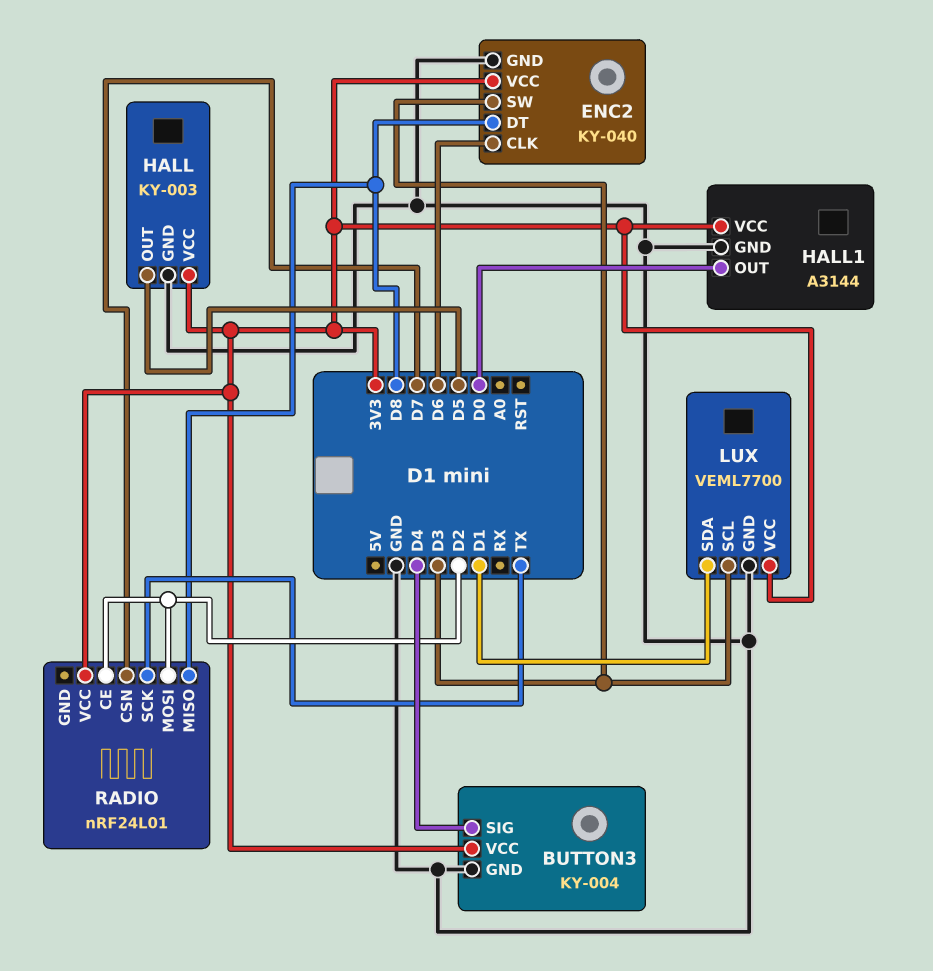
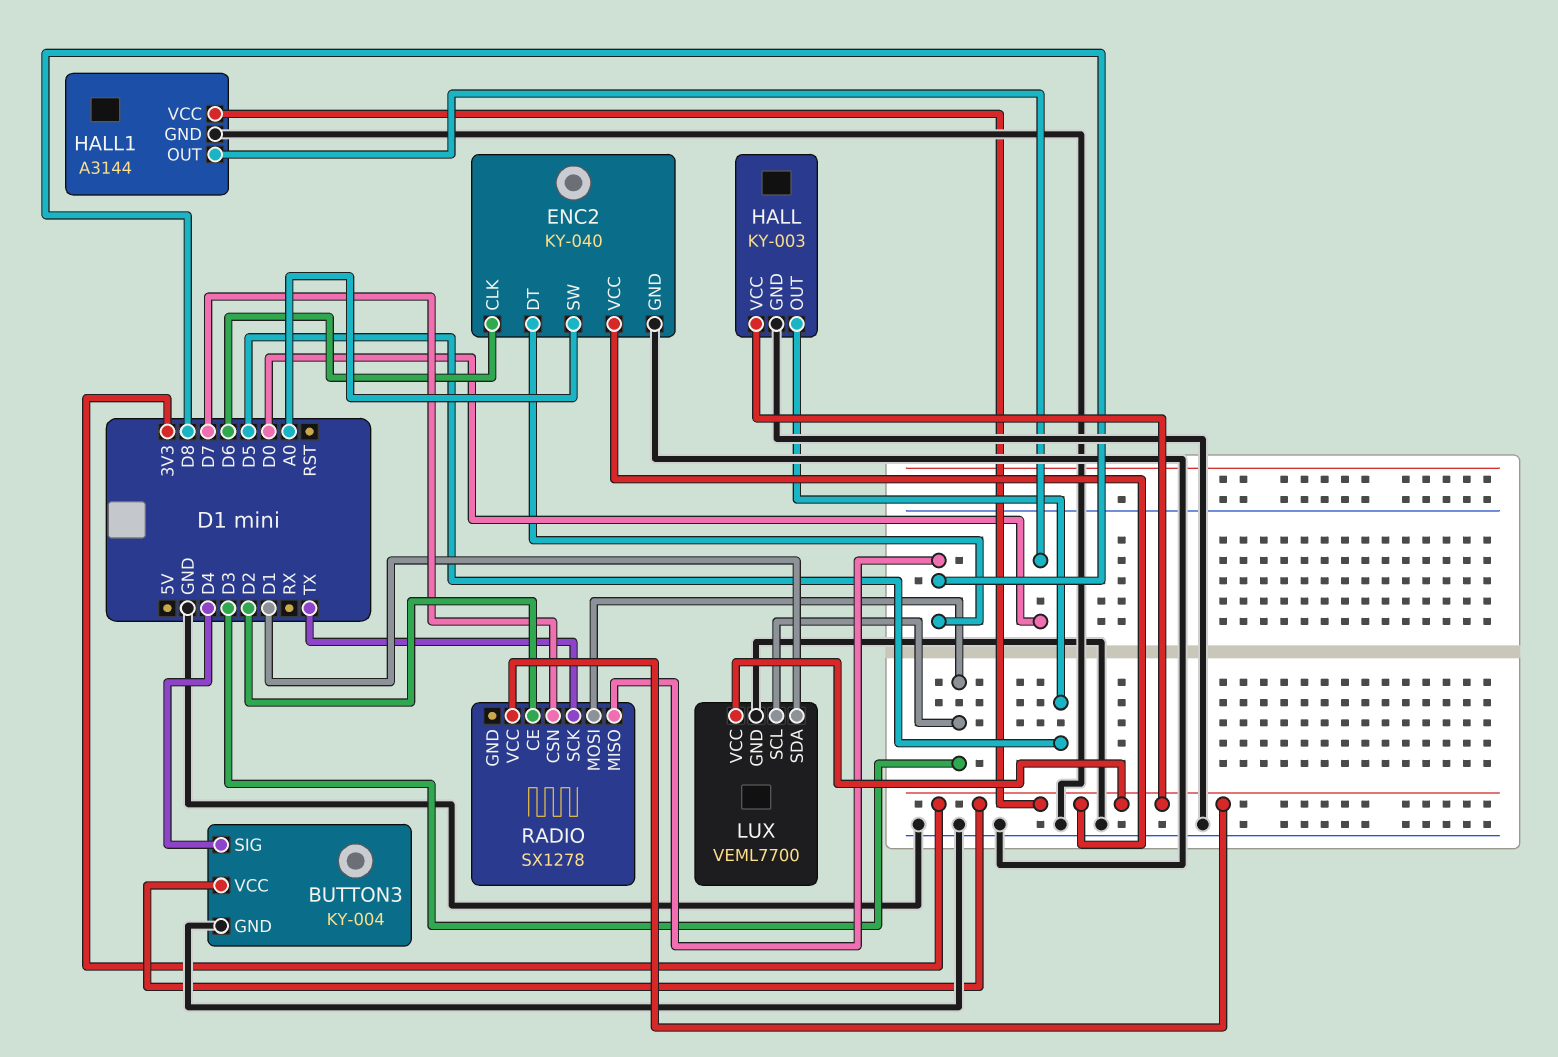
ENC2 pin SW: D3 -> A0
RADIO: nRF24L01 -> SX1278
RADIO pin MOSI: D2 -> D3

